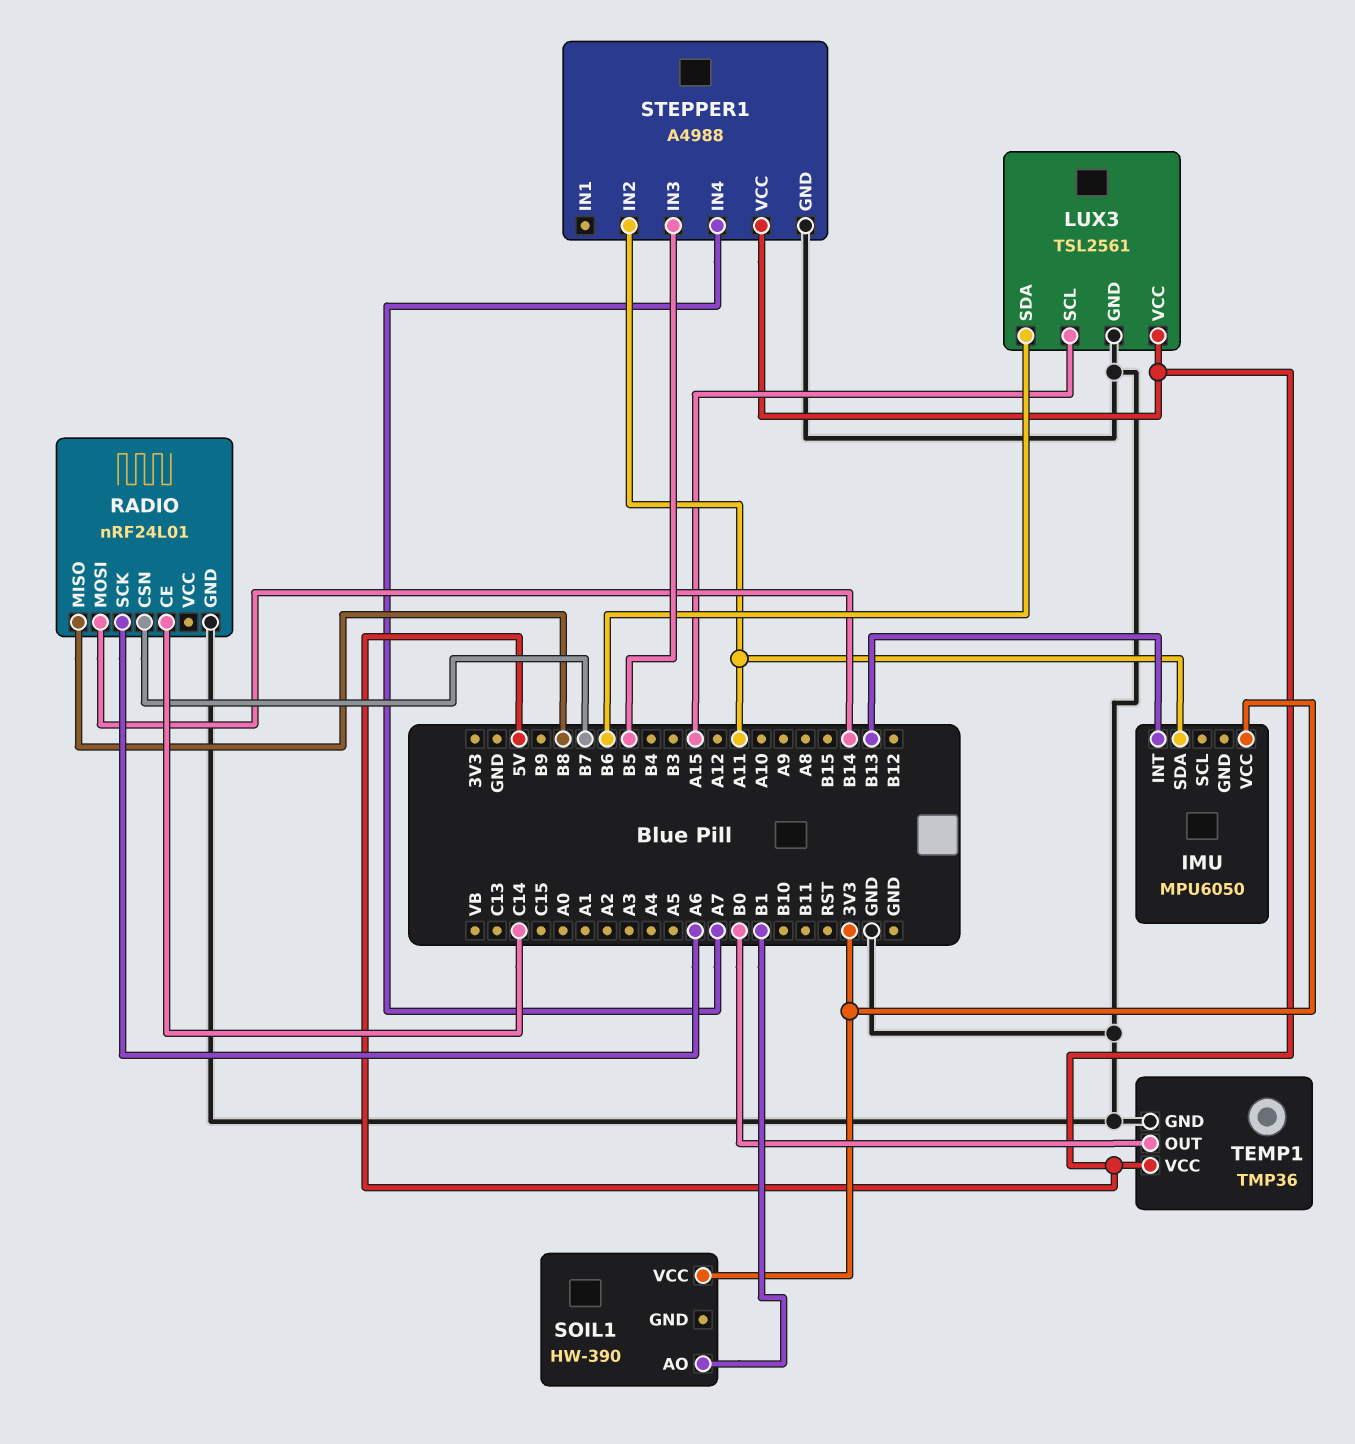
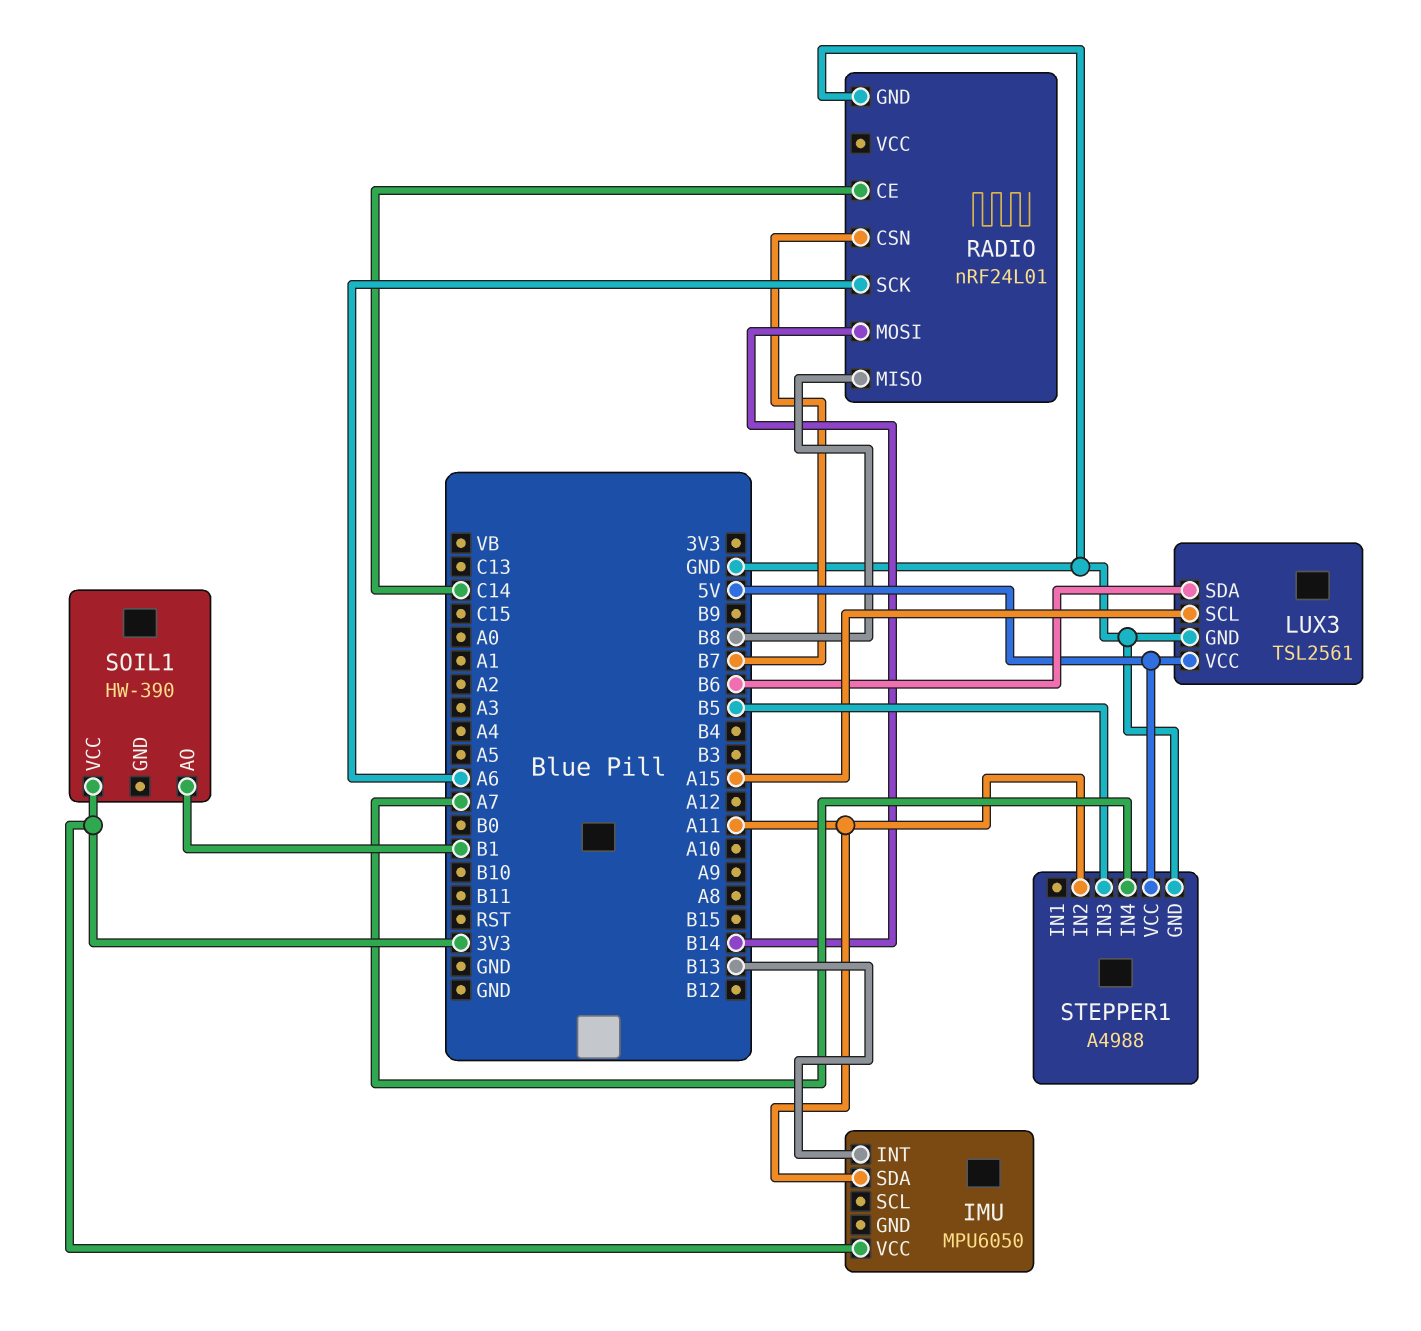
TEMP1: TMP36 -> none
TEMP1 pin GND: GND -> none
TEMP1 pin OUT: B0 -> none
TEMP1 pin VCC: 5V -> none

